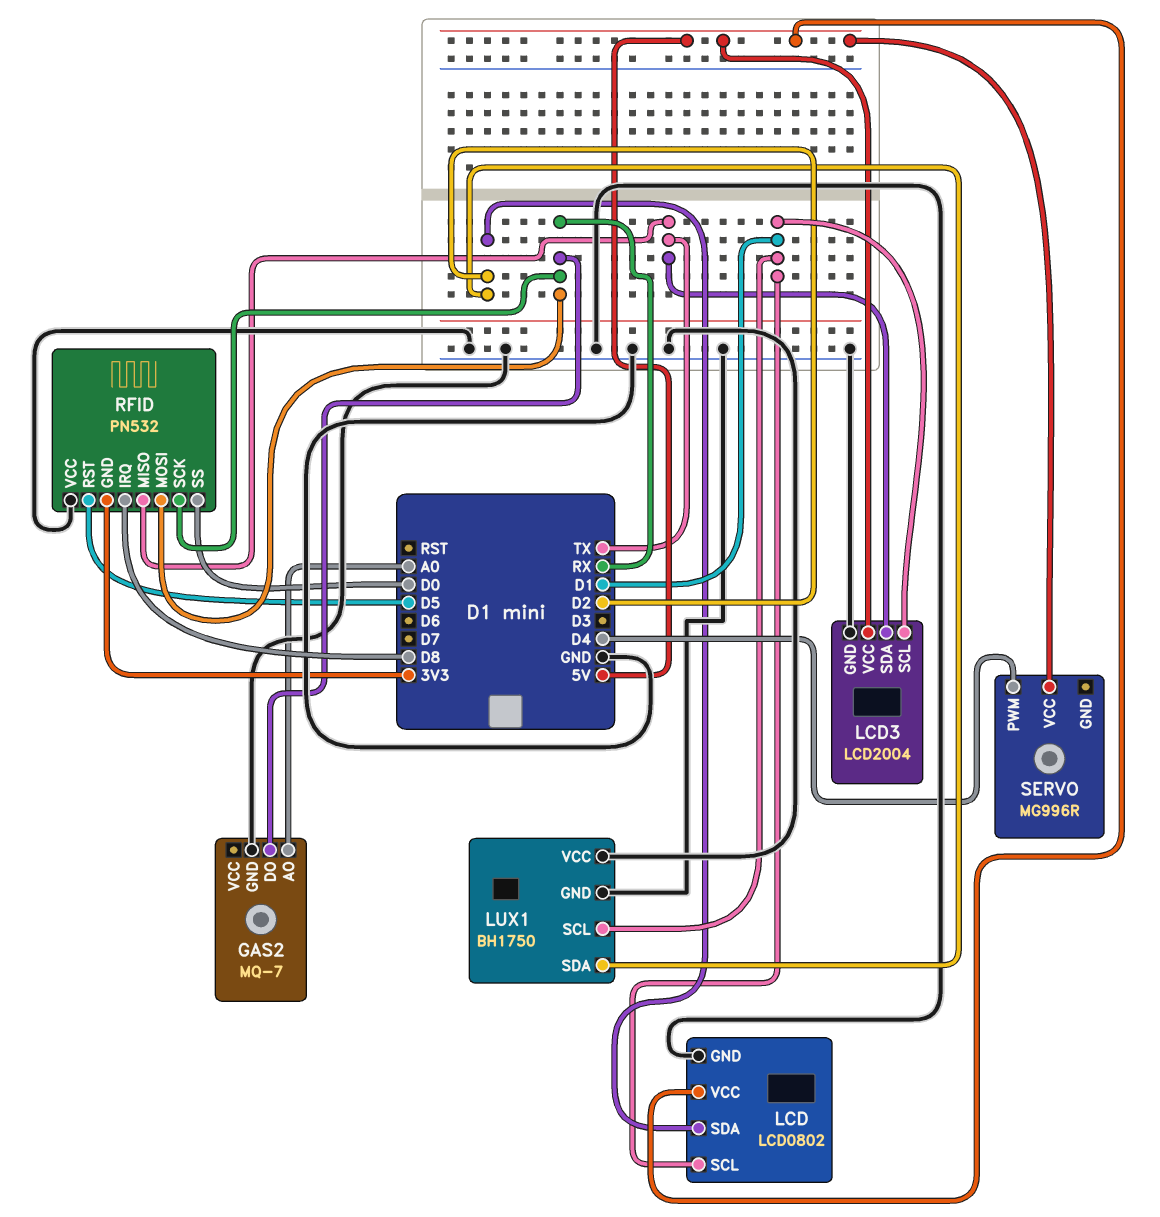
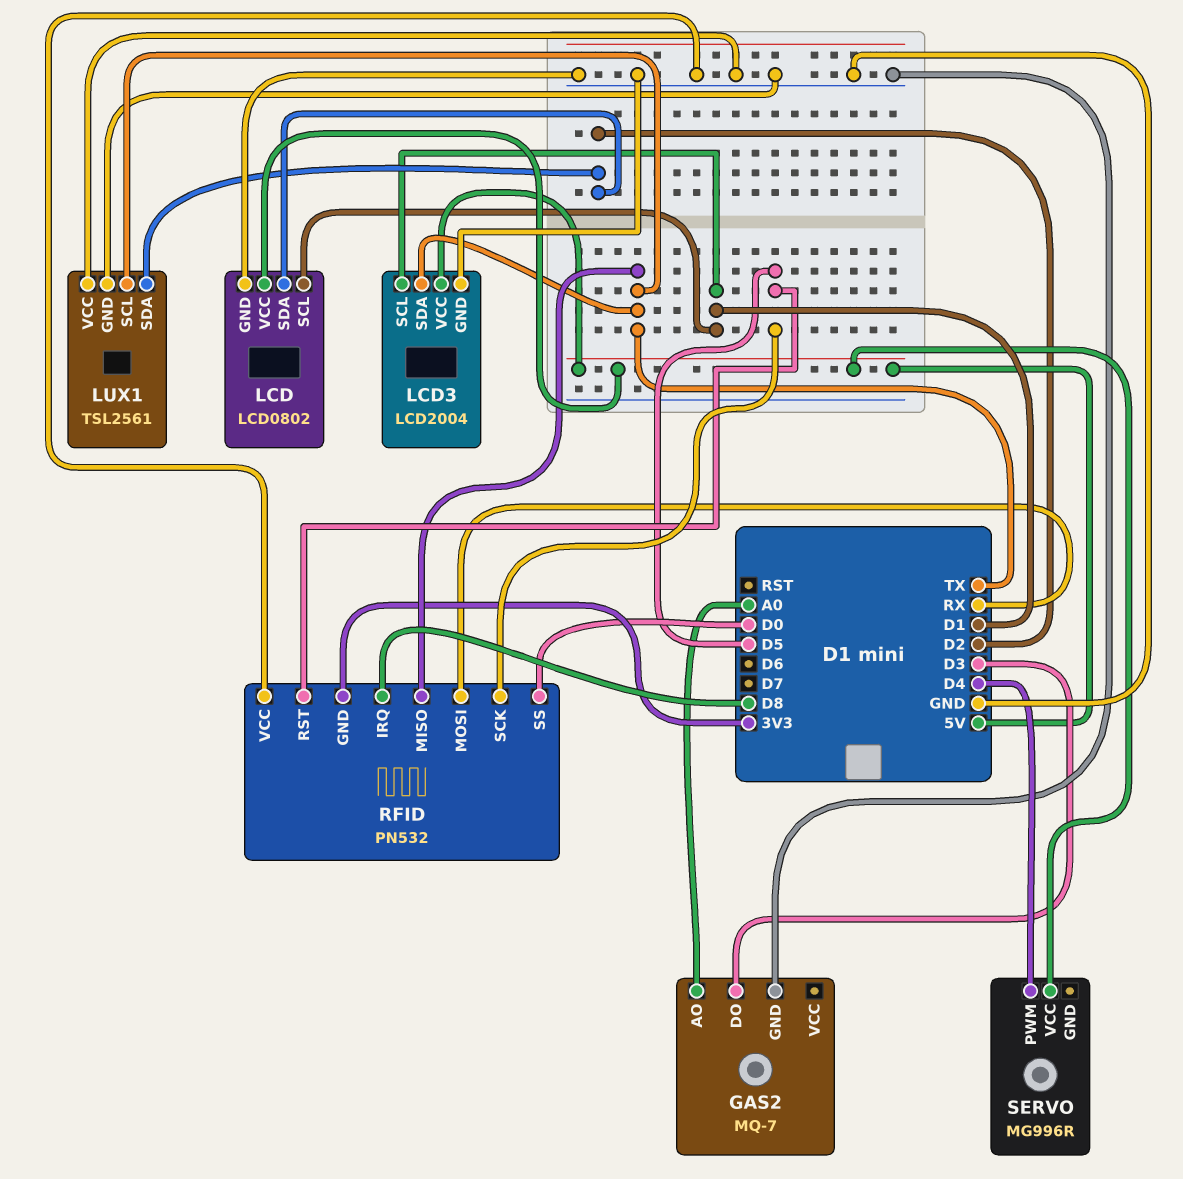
GAS2 pin DO: RX -> D3
LUX1: BH1750 -> TSL2561
LUX1 pin SCL: D1 -> TX
RFID pin SCK: RX -> D5

